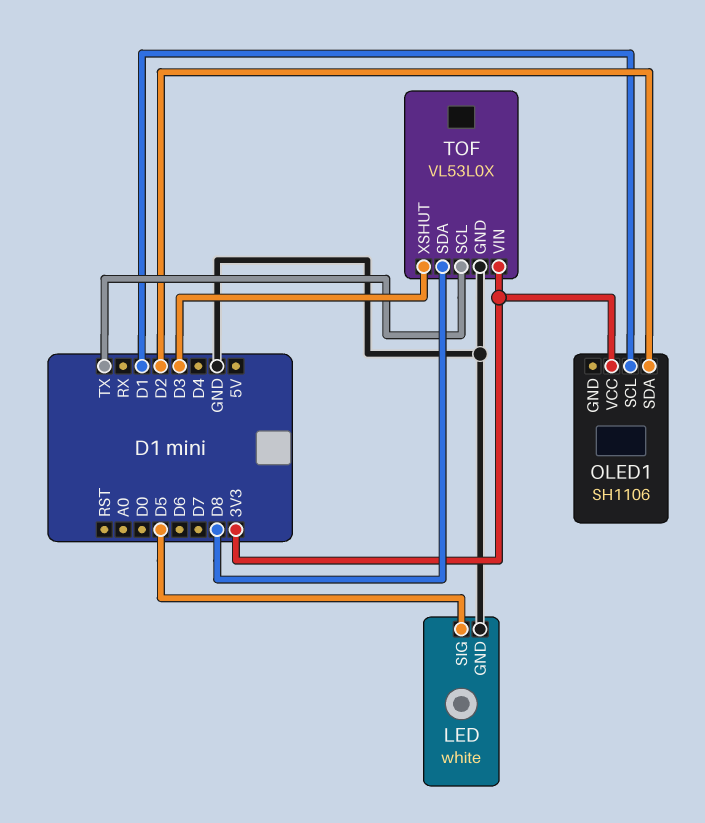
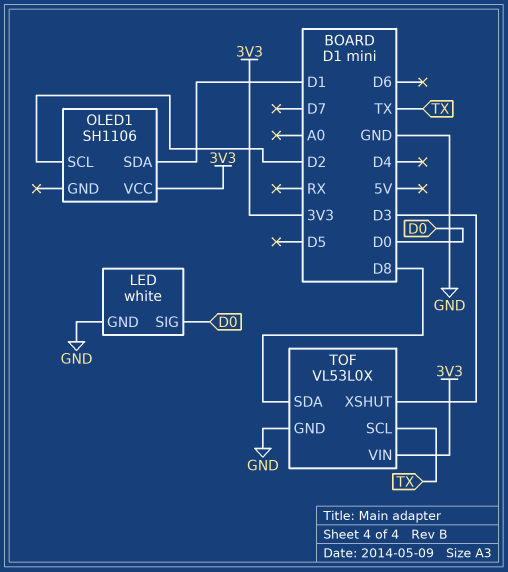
LED pin SIG: D5 -> D0
OLED1 pin SCL: D1 -> D2
OLED1 pin SDA: D2 -> D1

